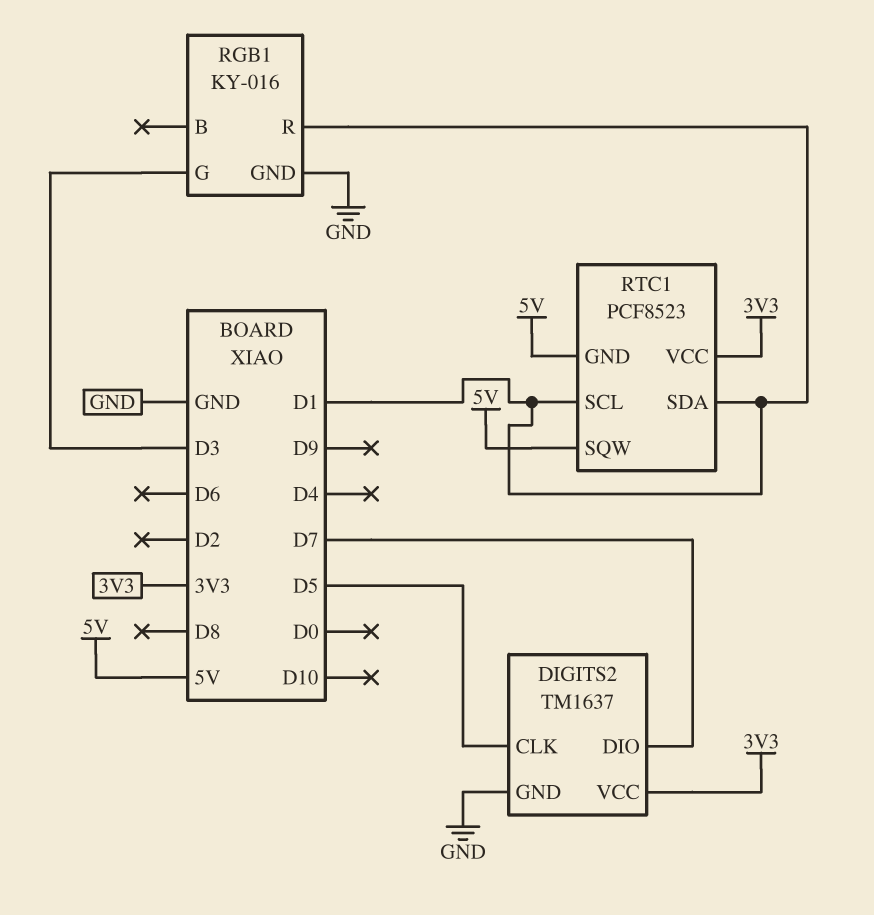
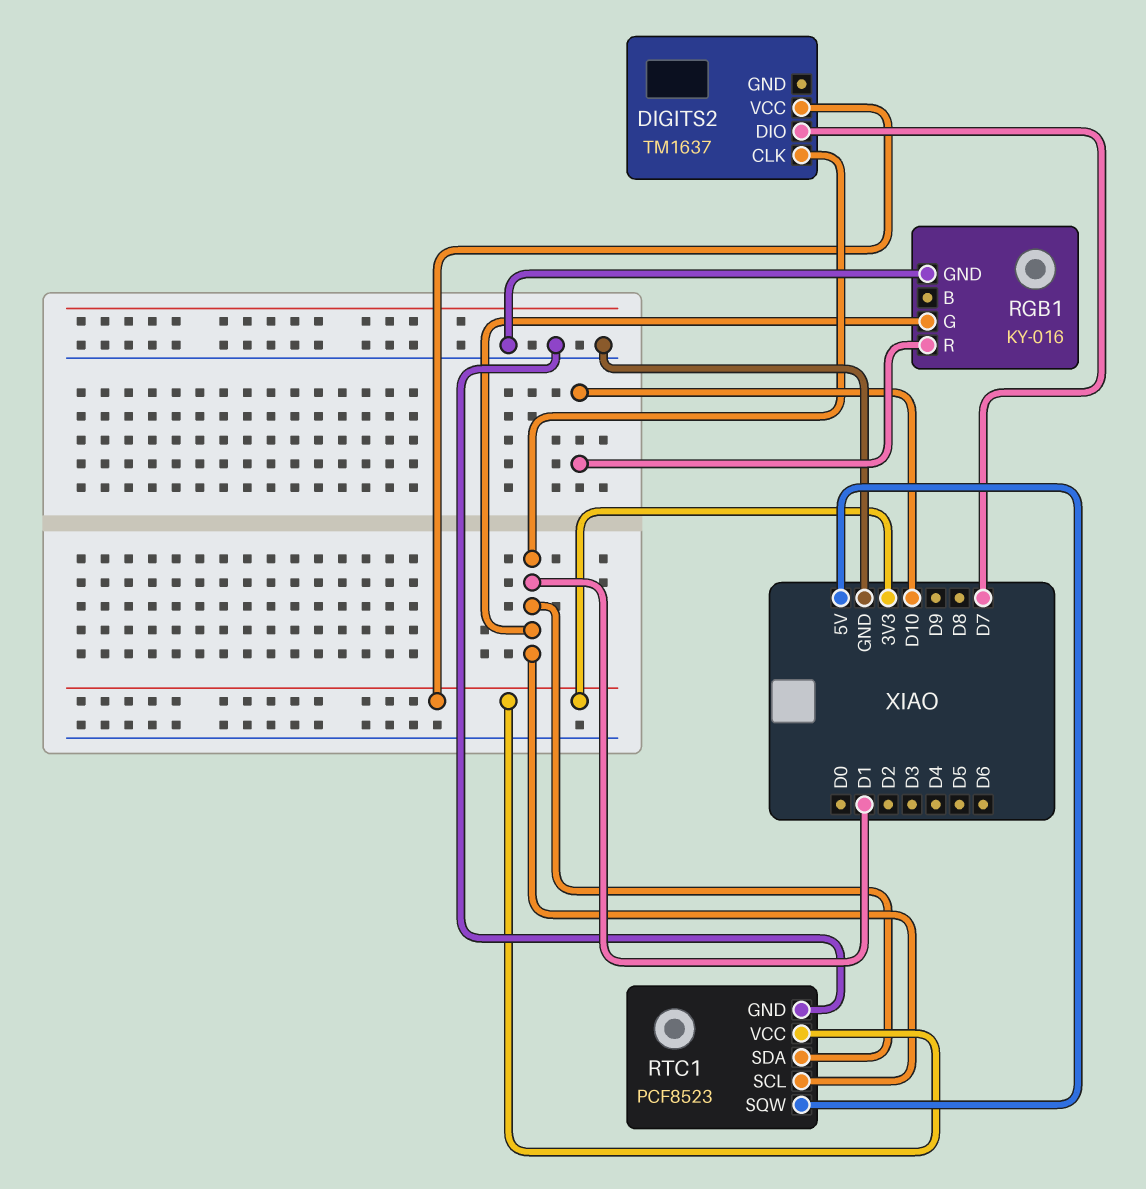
DIGITS2 pin CLK: D5 -> D1
DIGITS2 pin GND: GND -> none
RGB1 pin G: D3 -> D1
RGB1 pin R: D1 -> D10
RTC1 pin GND: 5V -> GND

